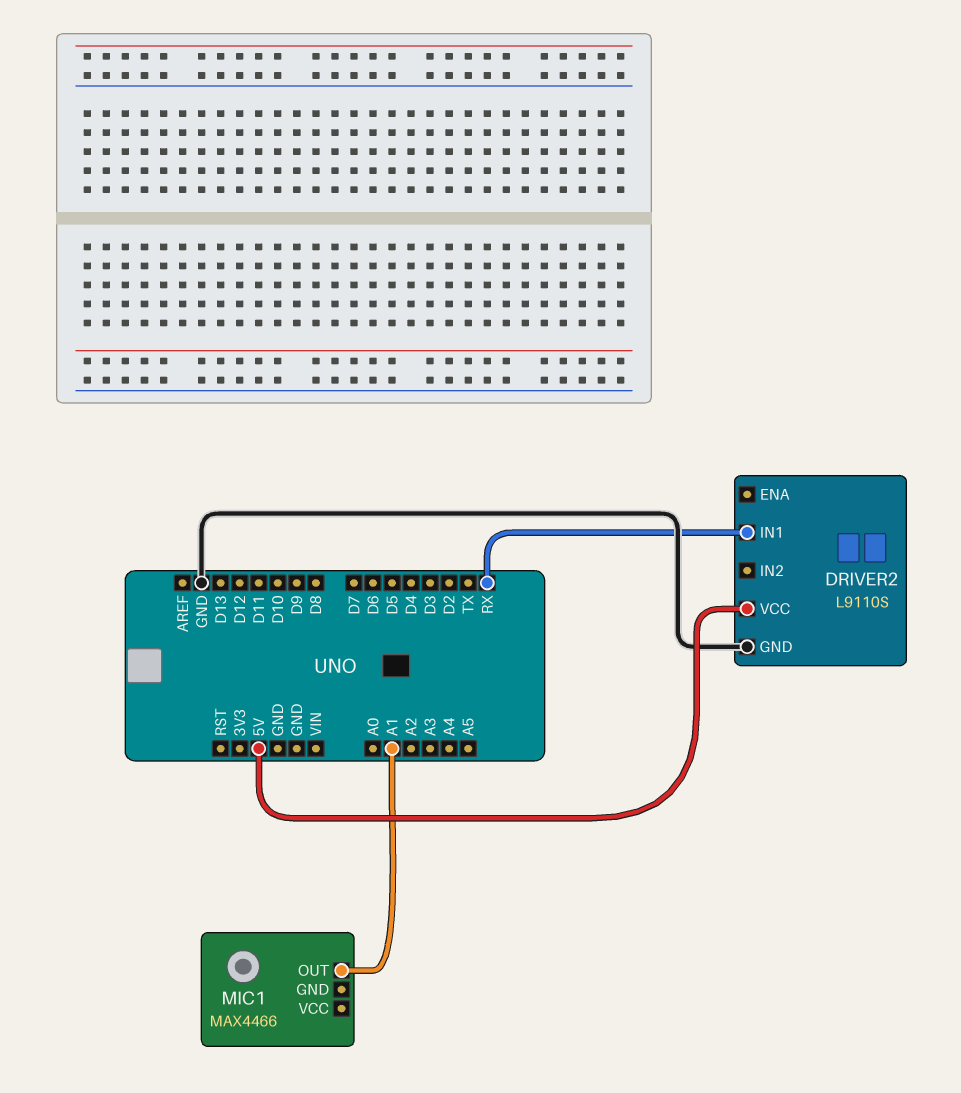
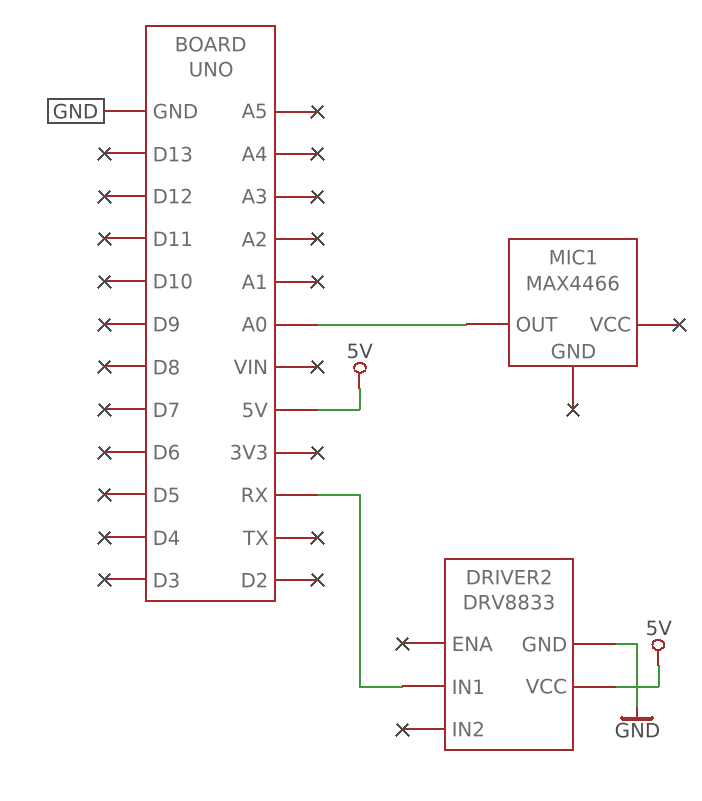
DRIVER2: L9110S -> DRV8833
MIC1 pin OUT: A1 -> A0

